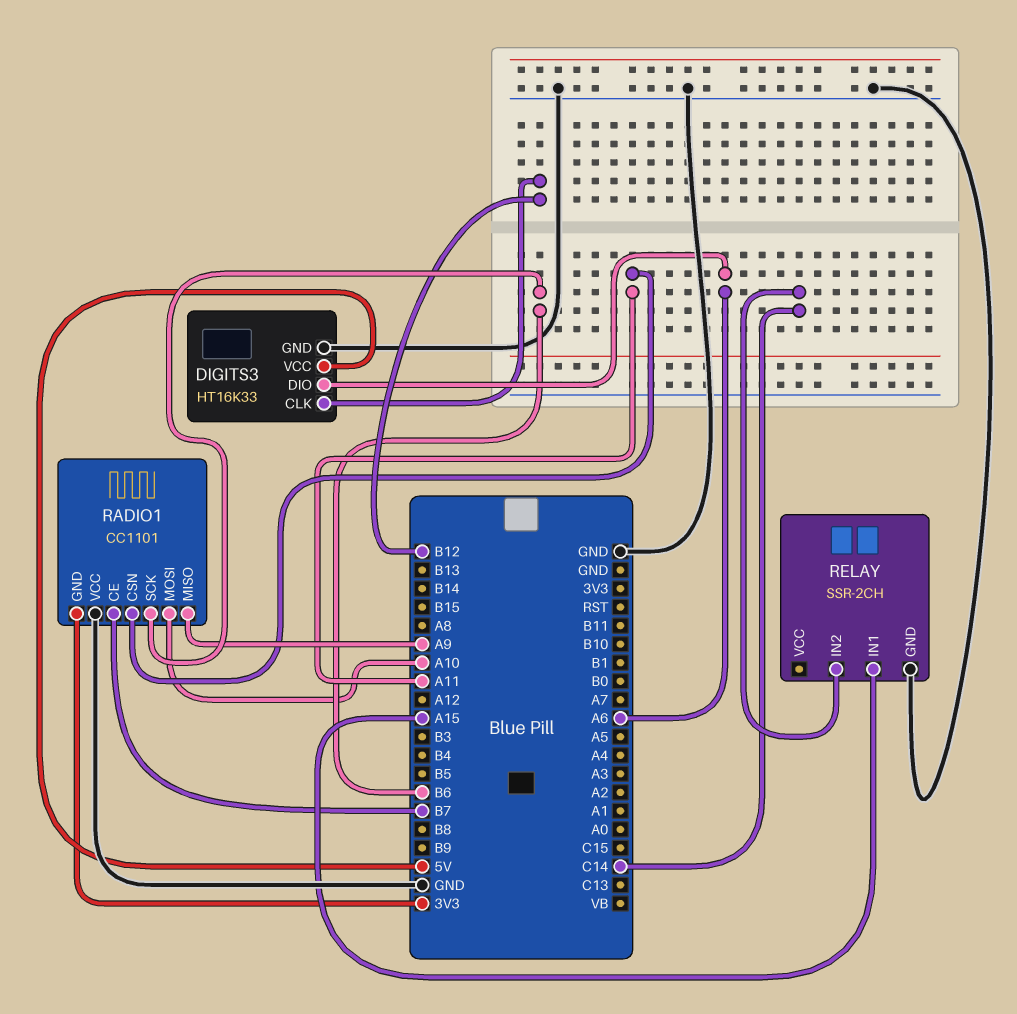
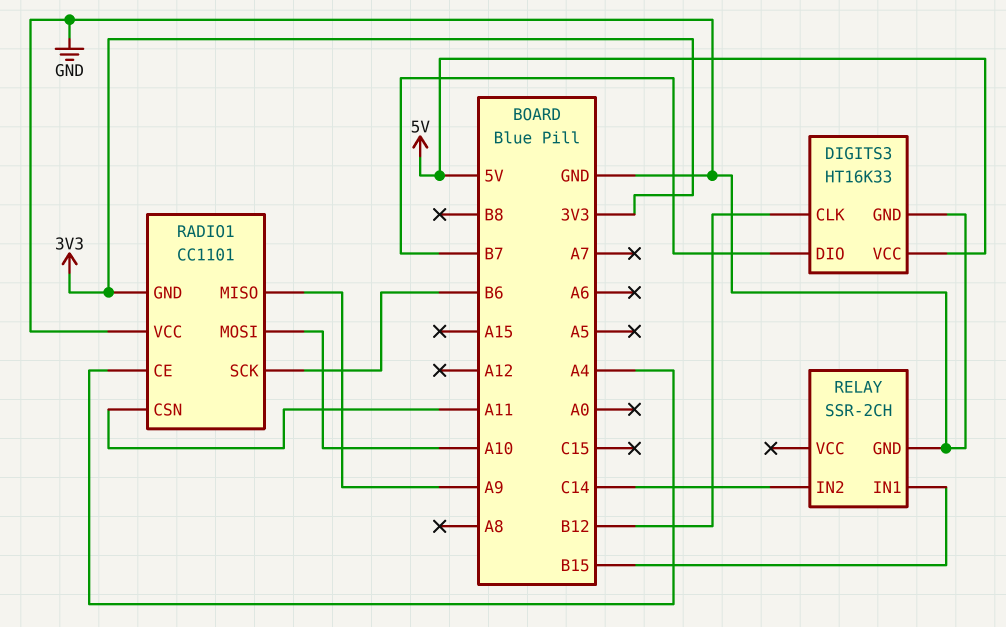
DIGITS3 pin DIO: A6 -> B7
RADIO1 pin CE: B7 -> A4
RELAY pin IN1: A15 -> B15

